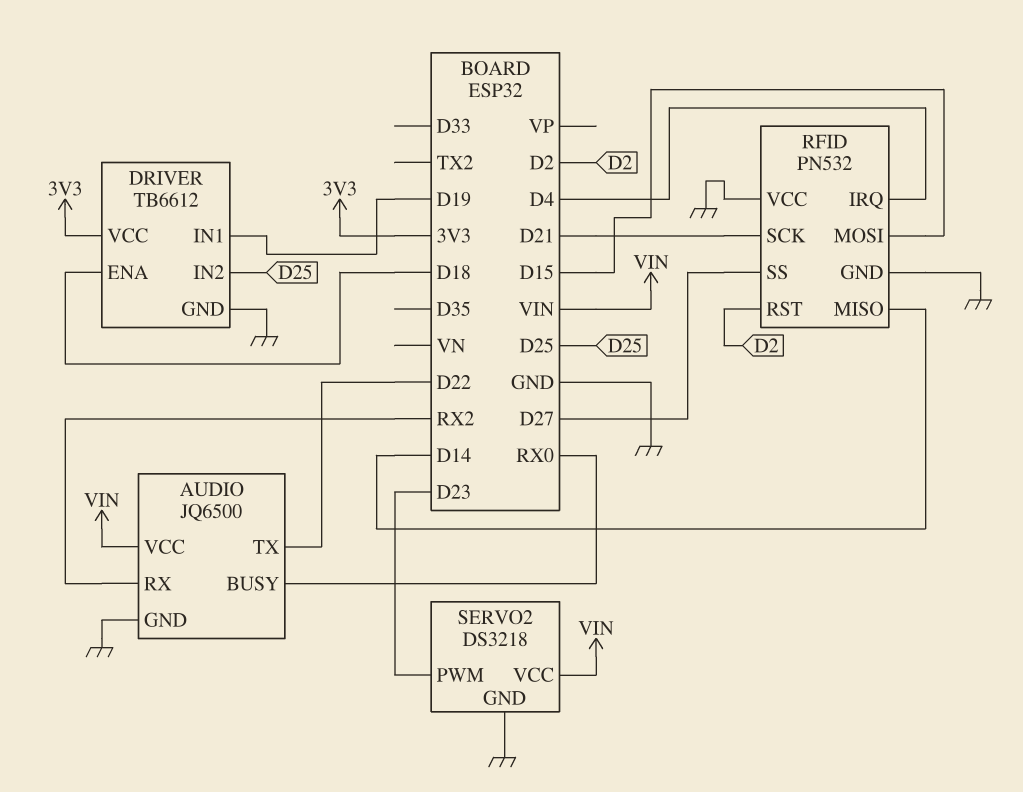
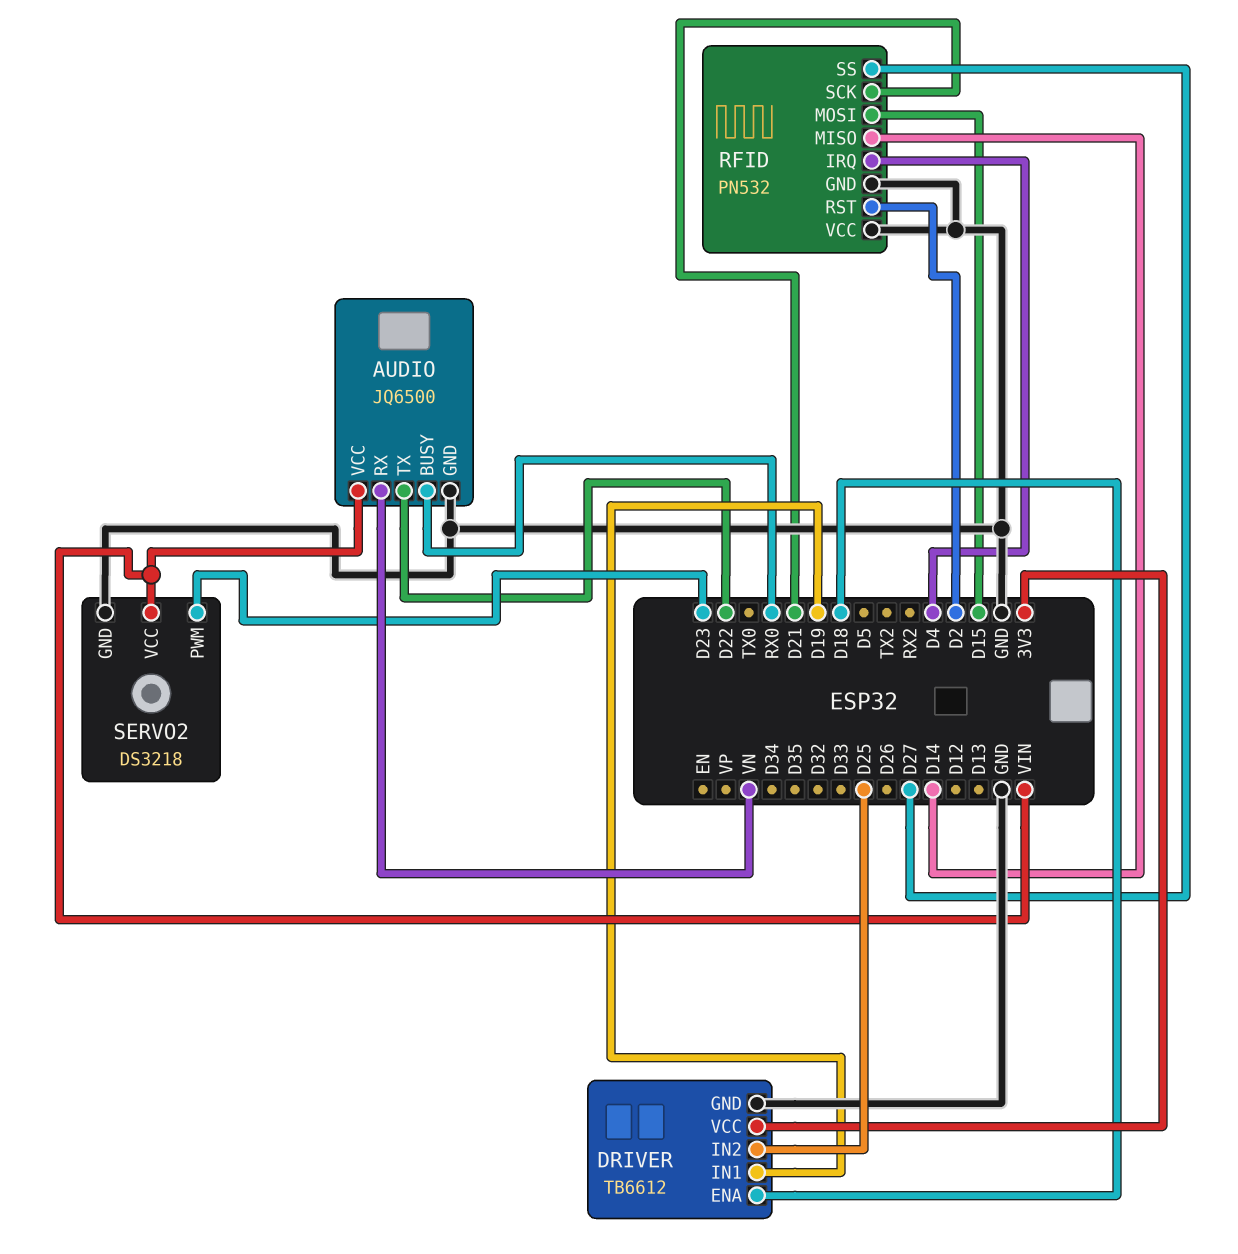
AUDIO pin RX: RX2 -> VN

